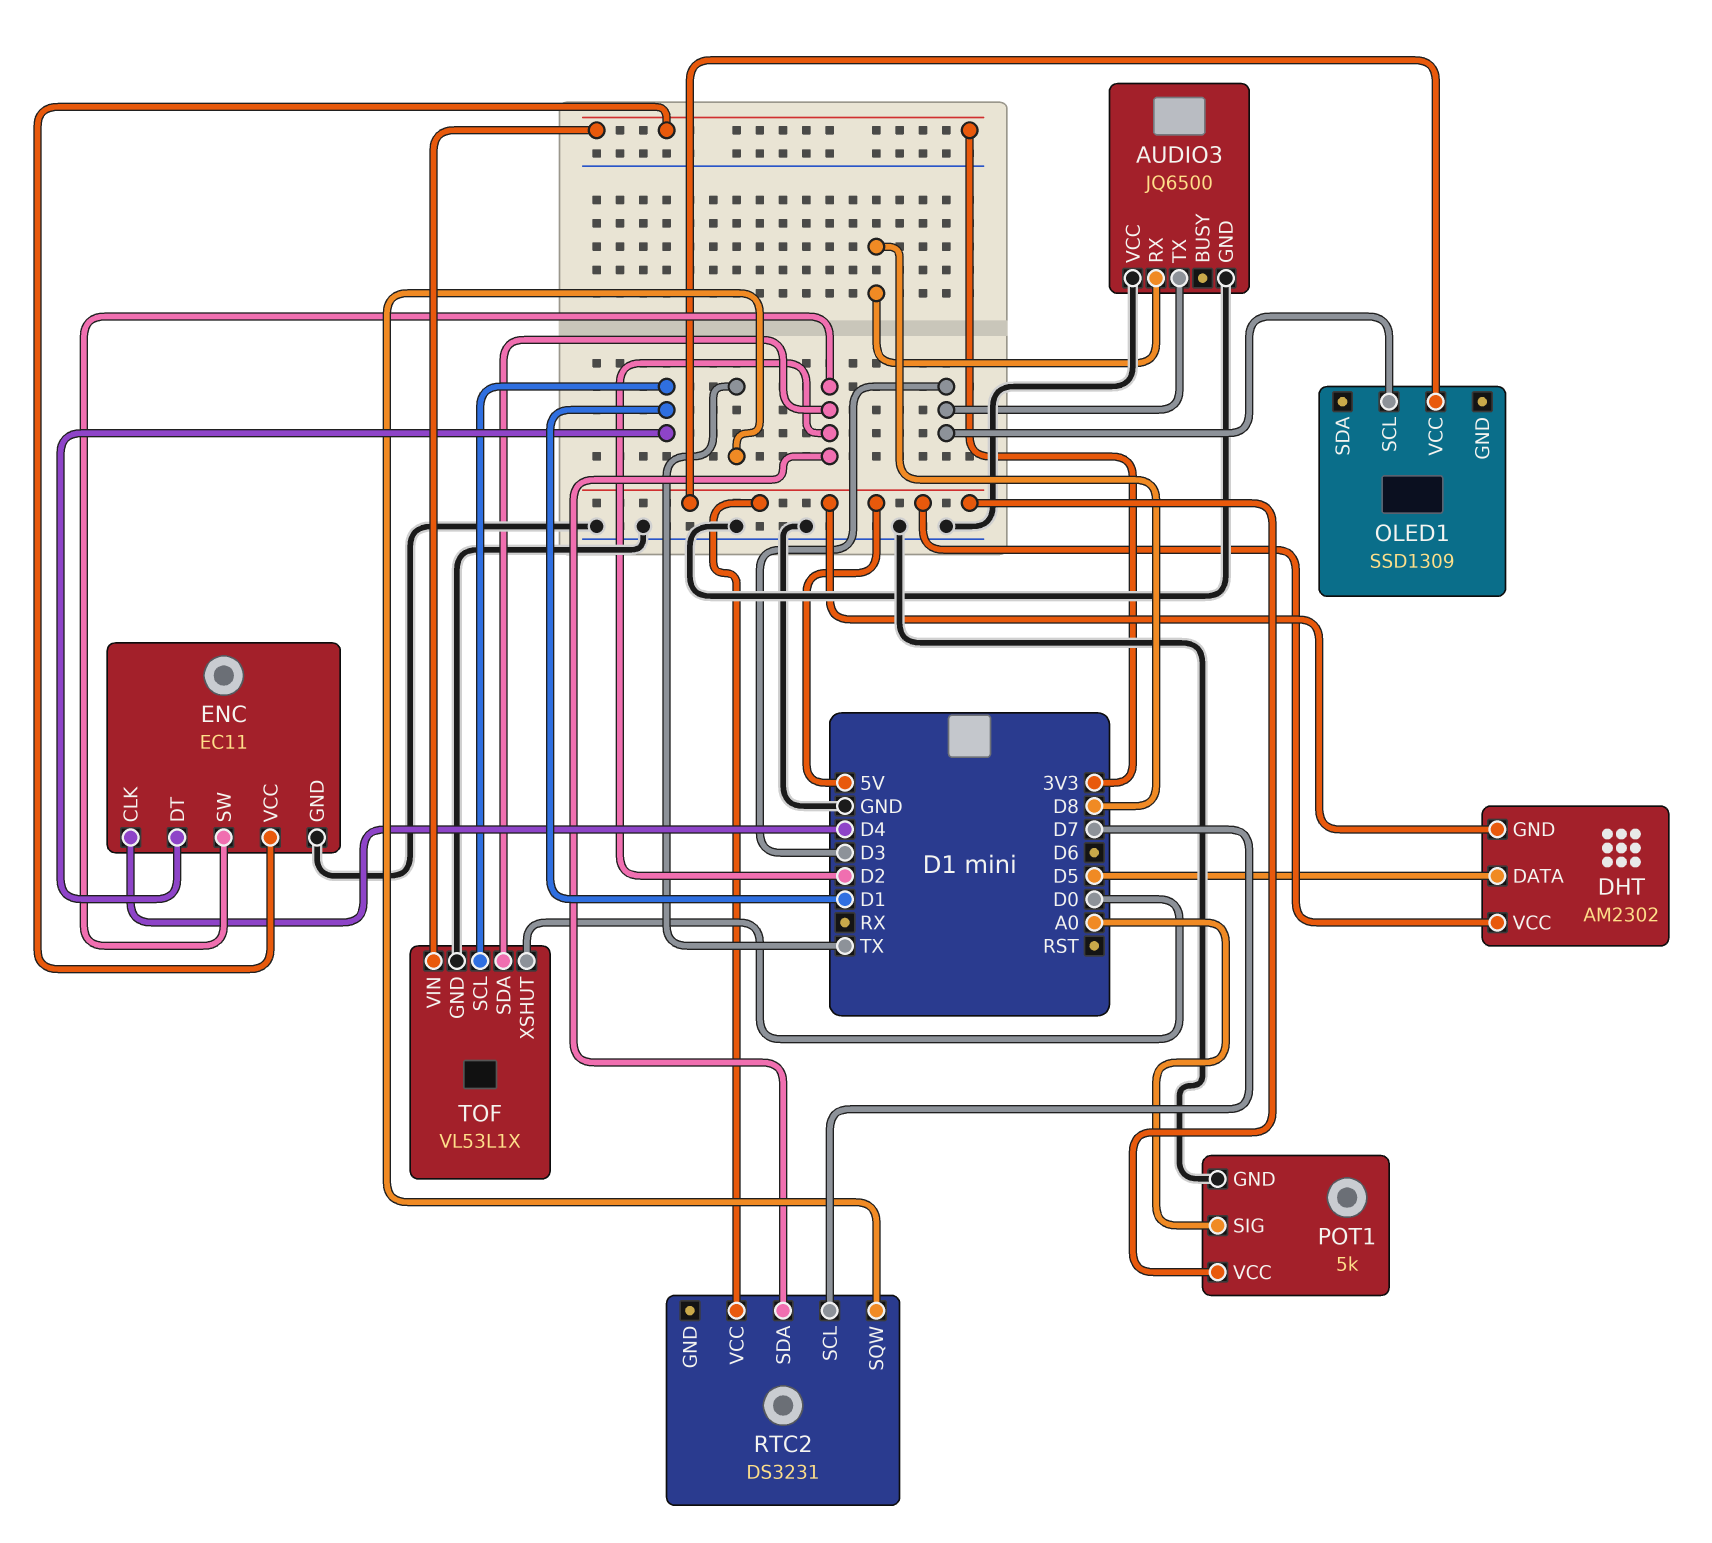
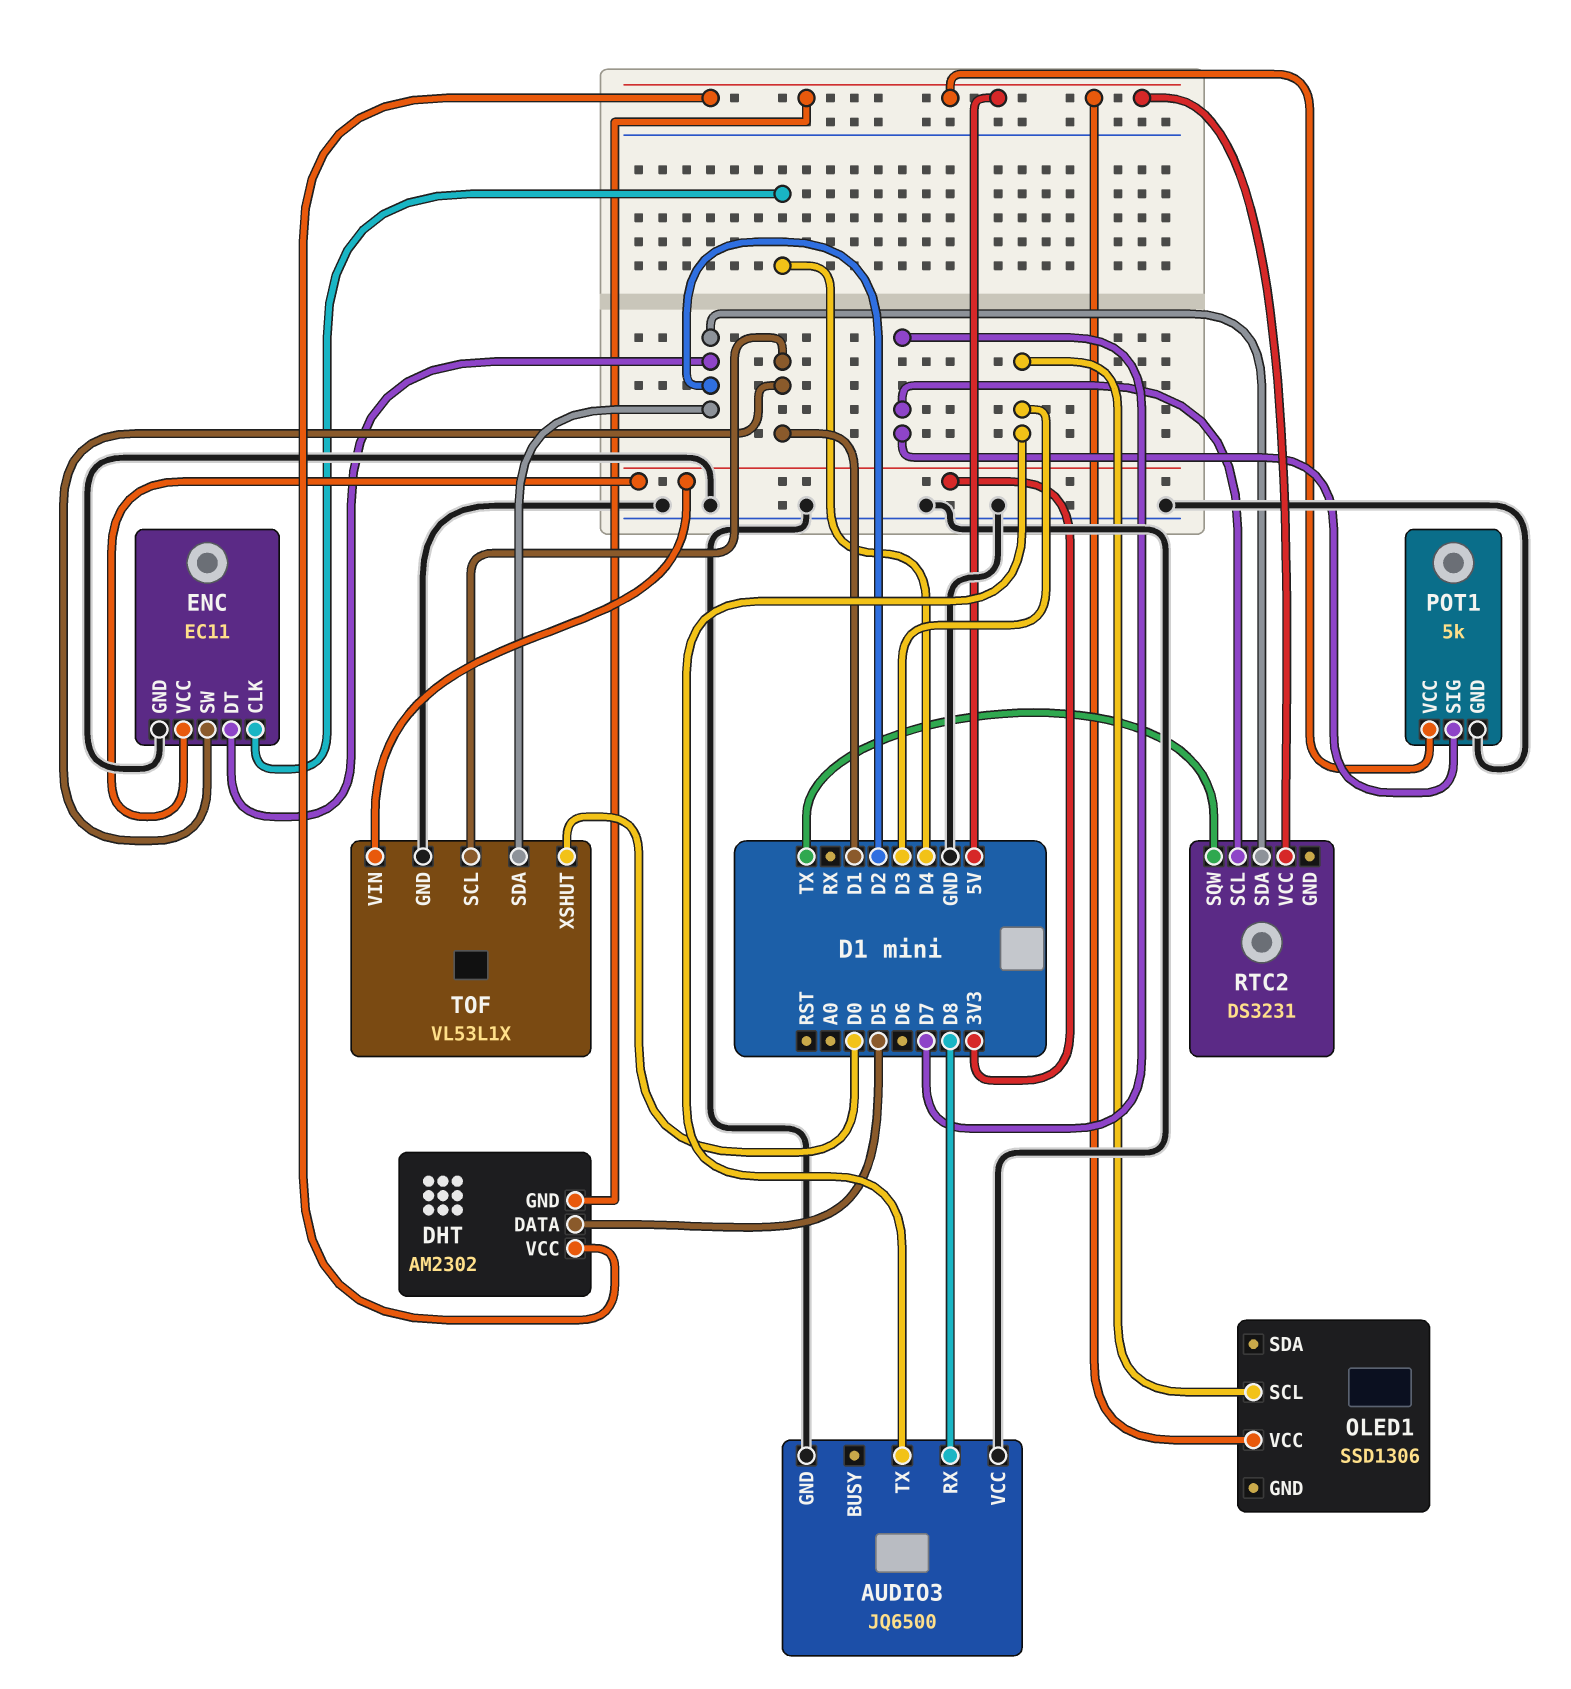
ENC pin DT: D1 -> D2
ENC pin SW: D2 -> D1
OLED1: SSD1309 -> SSD1306
POT1 pin SIG: A0 -> D7

